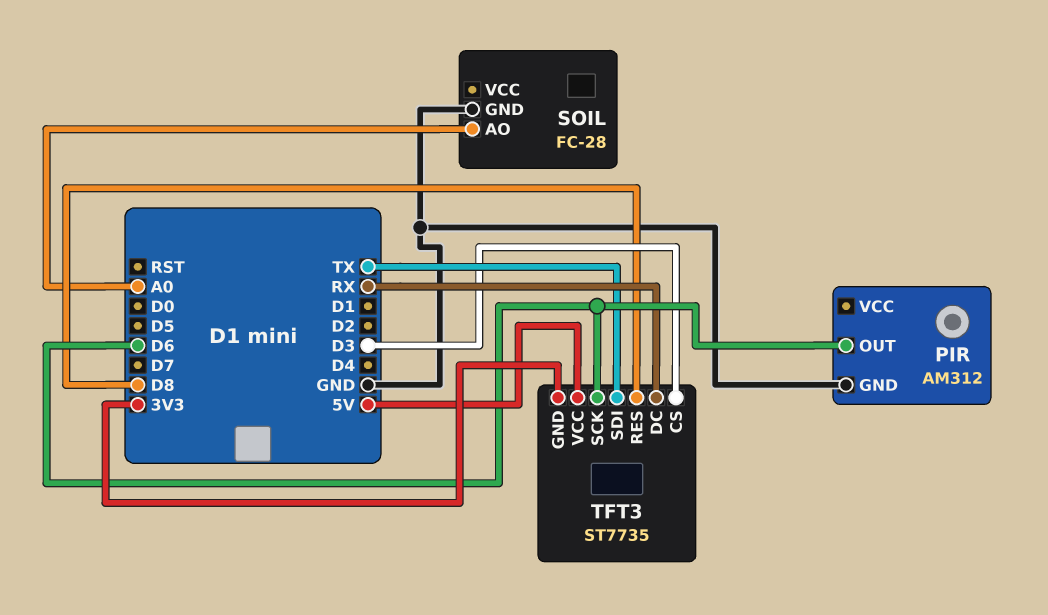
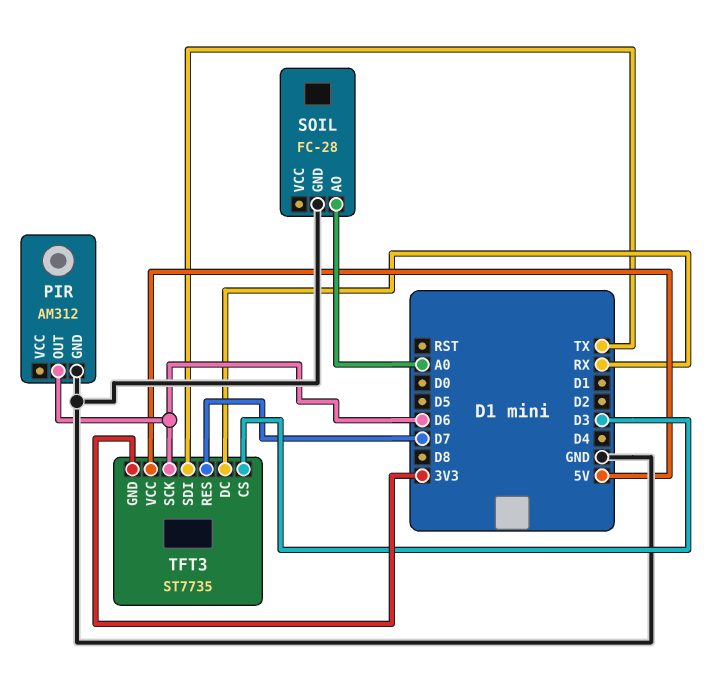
TFT3 pin RES: D8 -> D7

